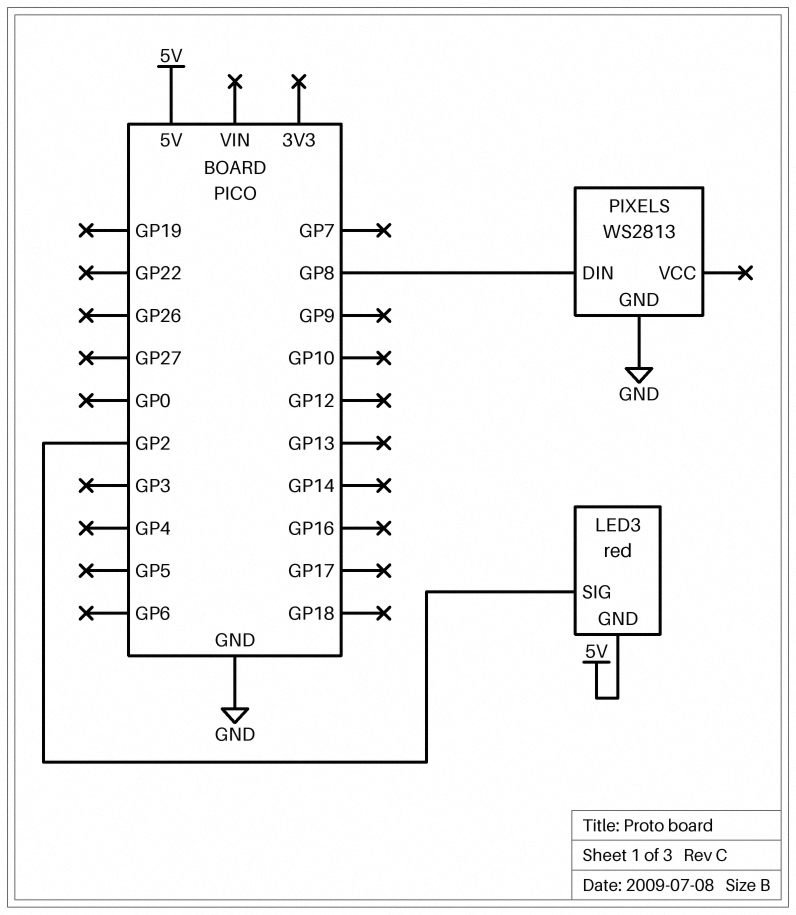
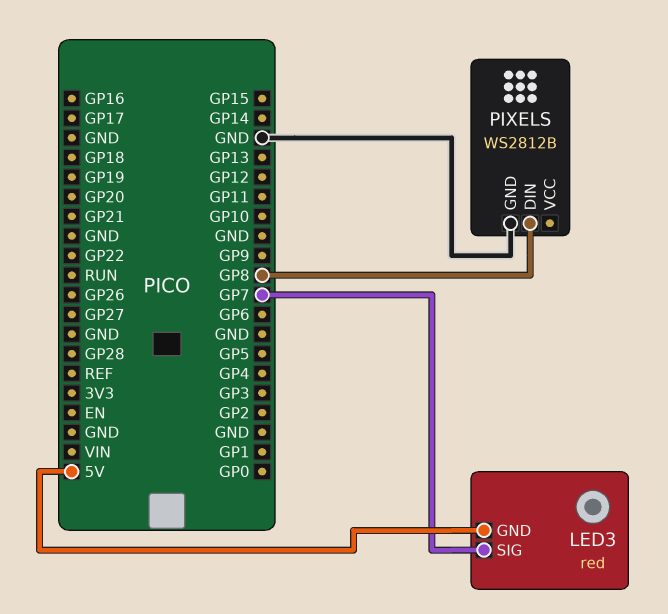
LED3 pin SIG: GP2 -> GP7
PIXELS: WS2813 -> WS2812B

